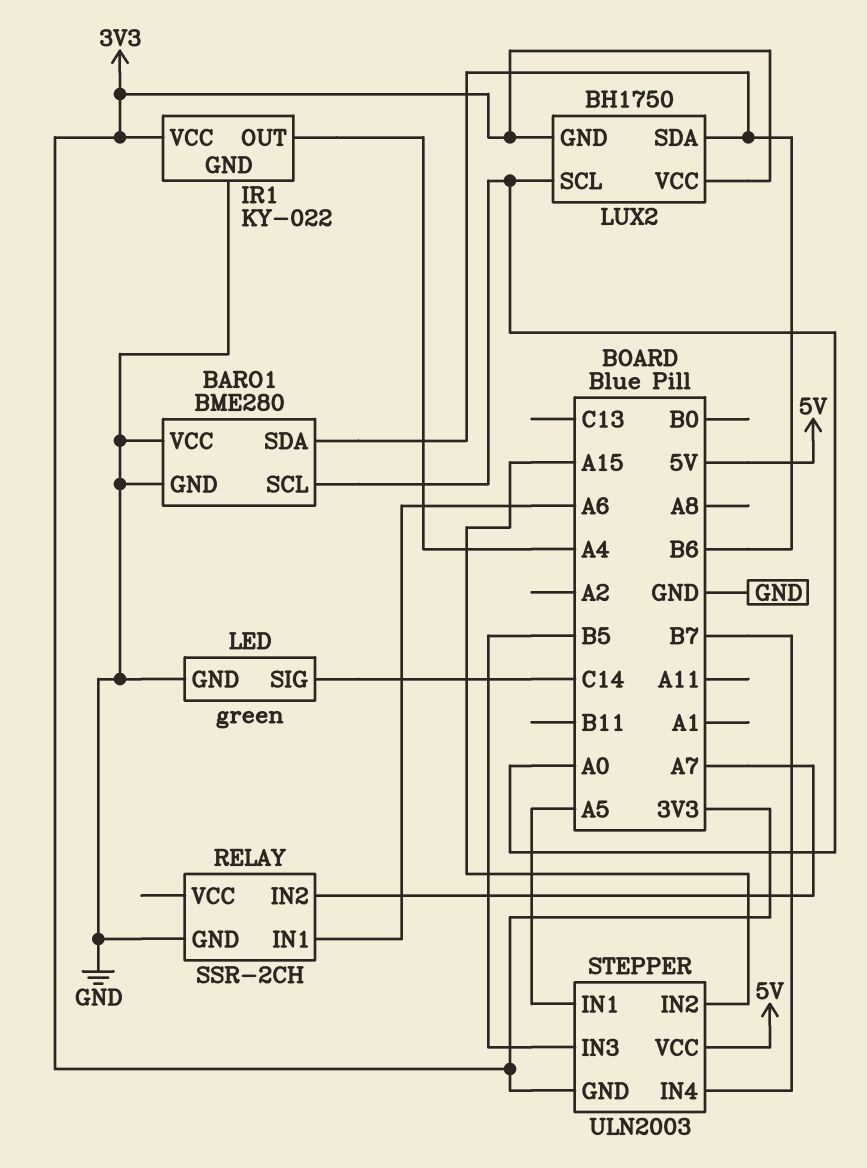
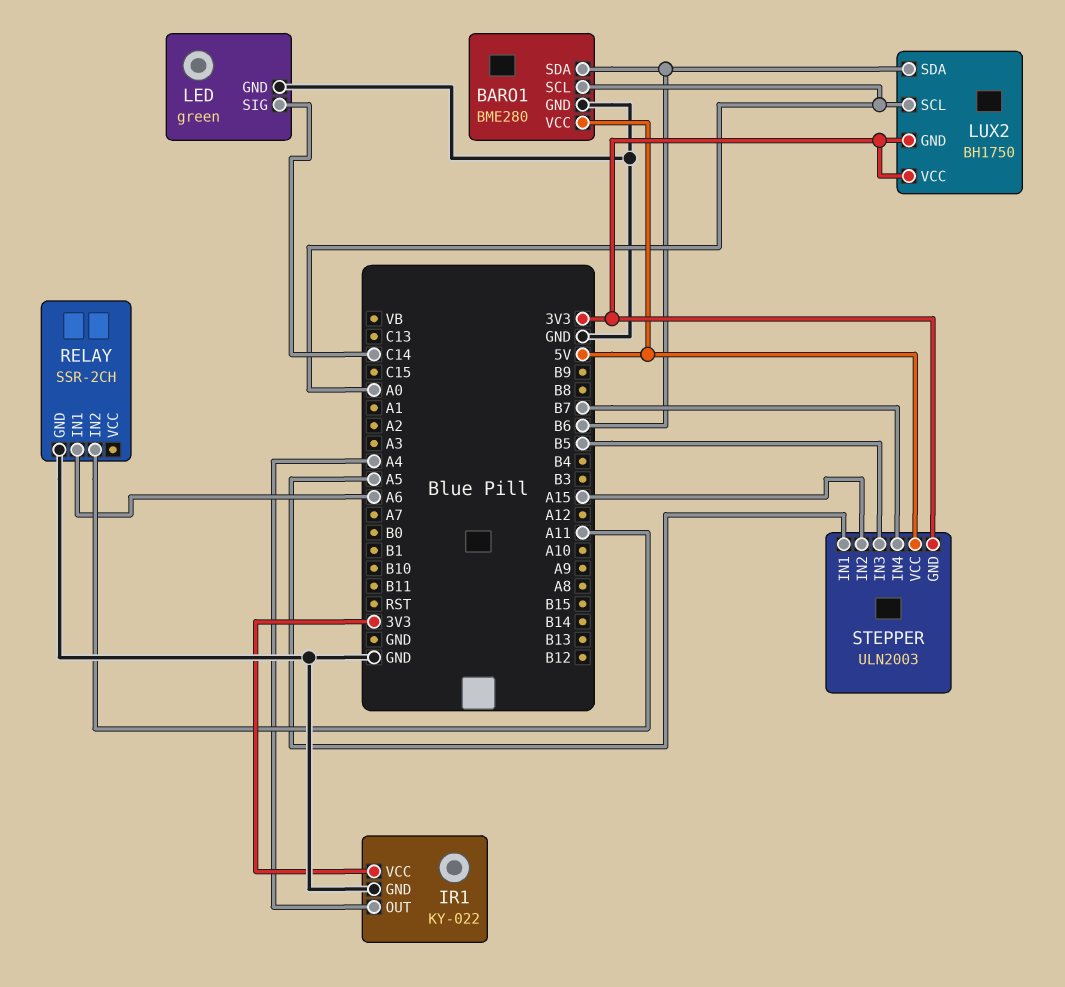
BARO1 pin VCC: GND -> 5V
RELAY pin IN2: A7 -> A11

